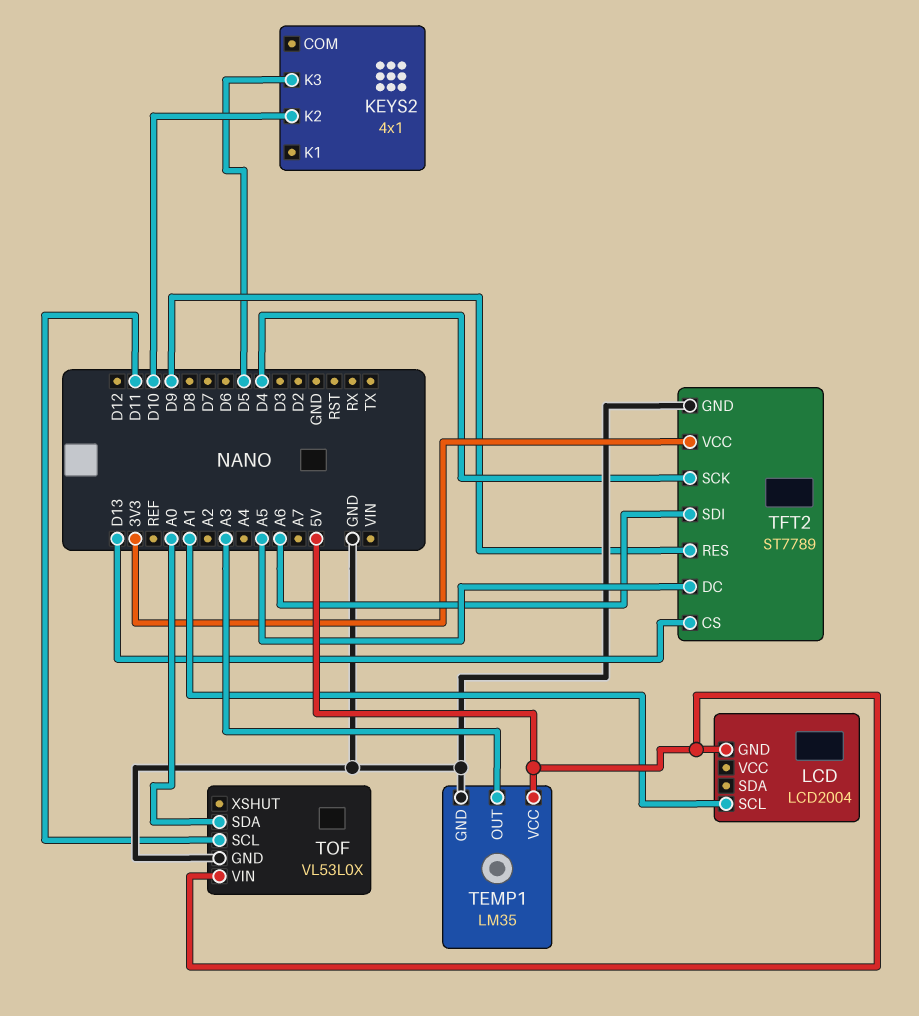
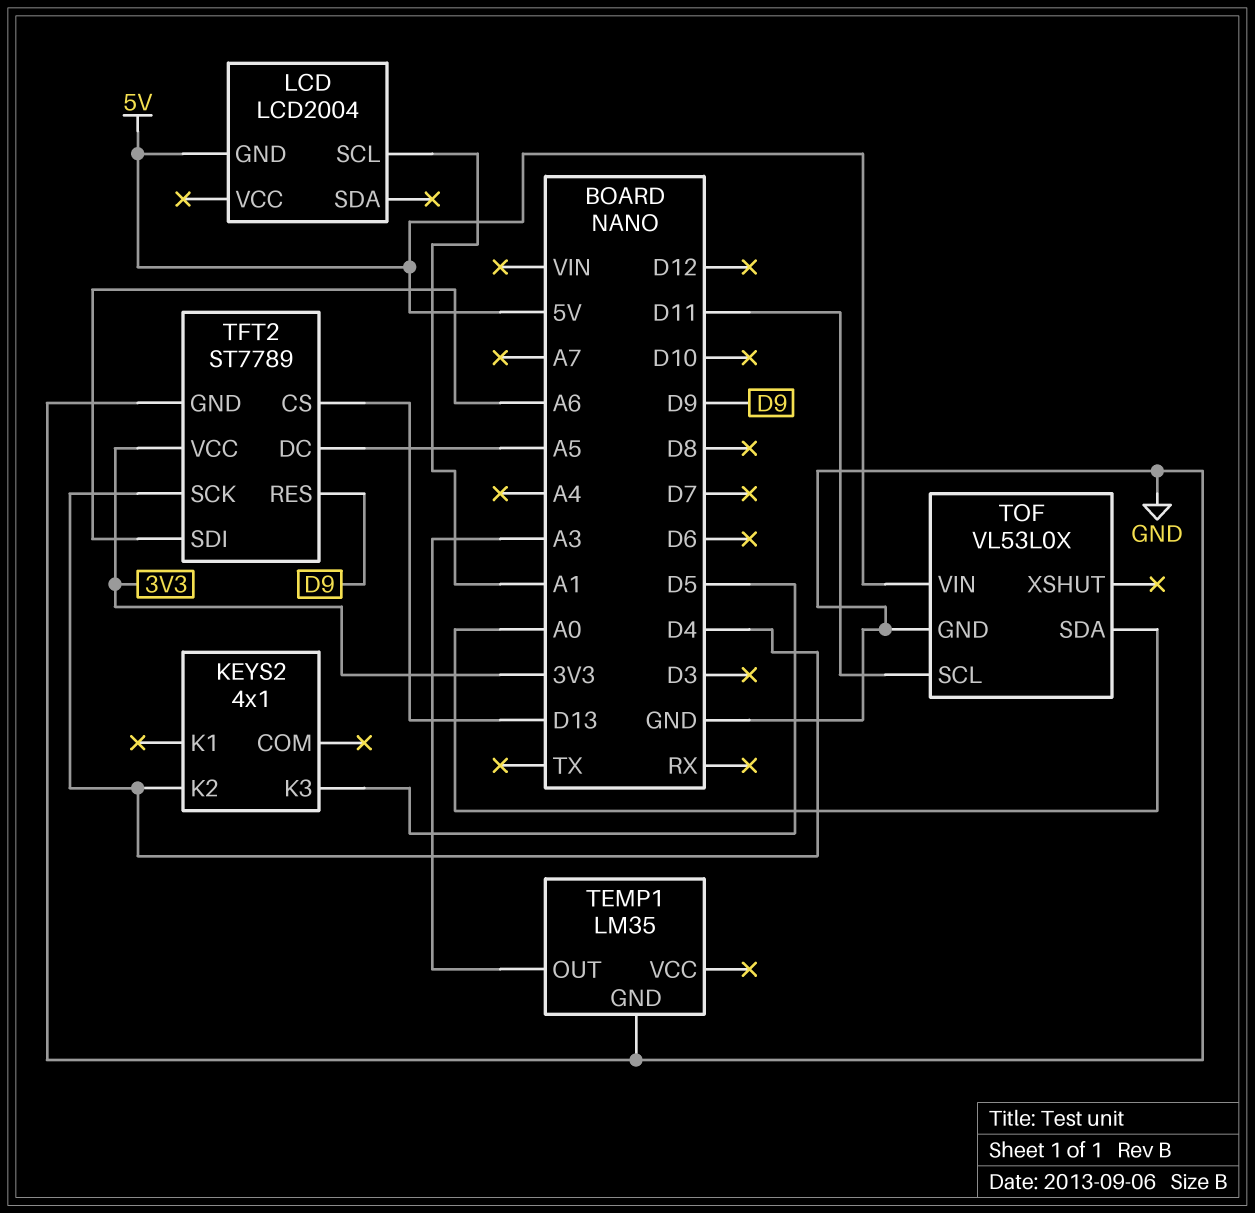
KEYS2 pin K2: D10 -> D4
TEMP1 pin VCC: 5V -> none

